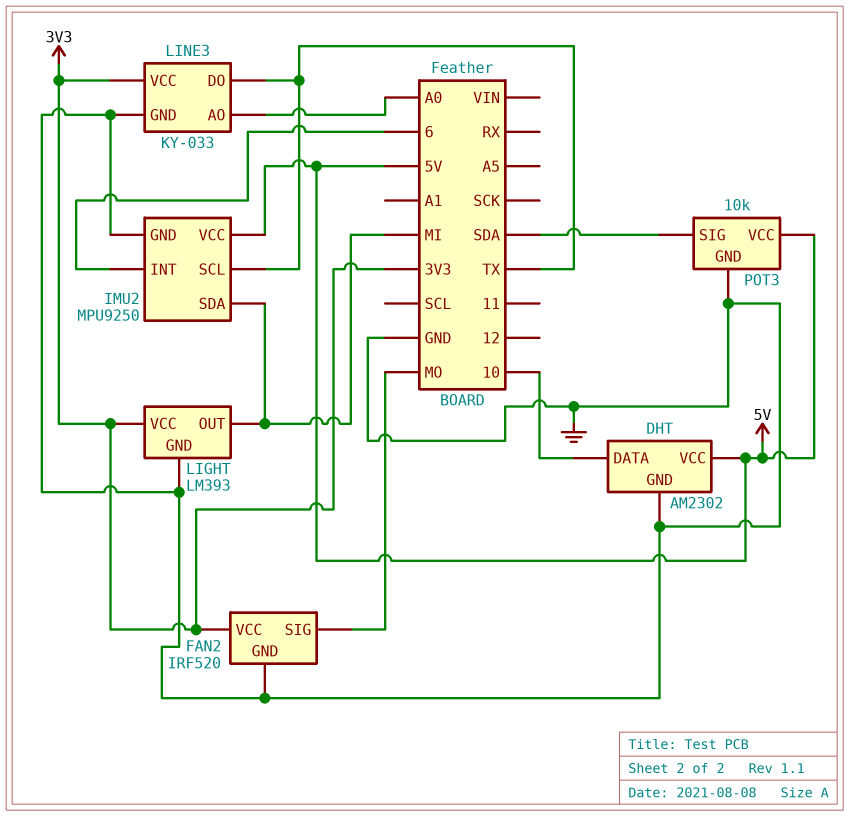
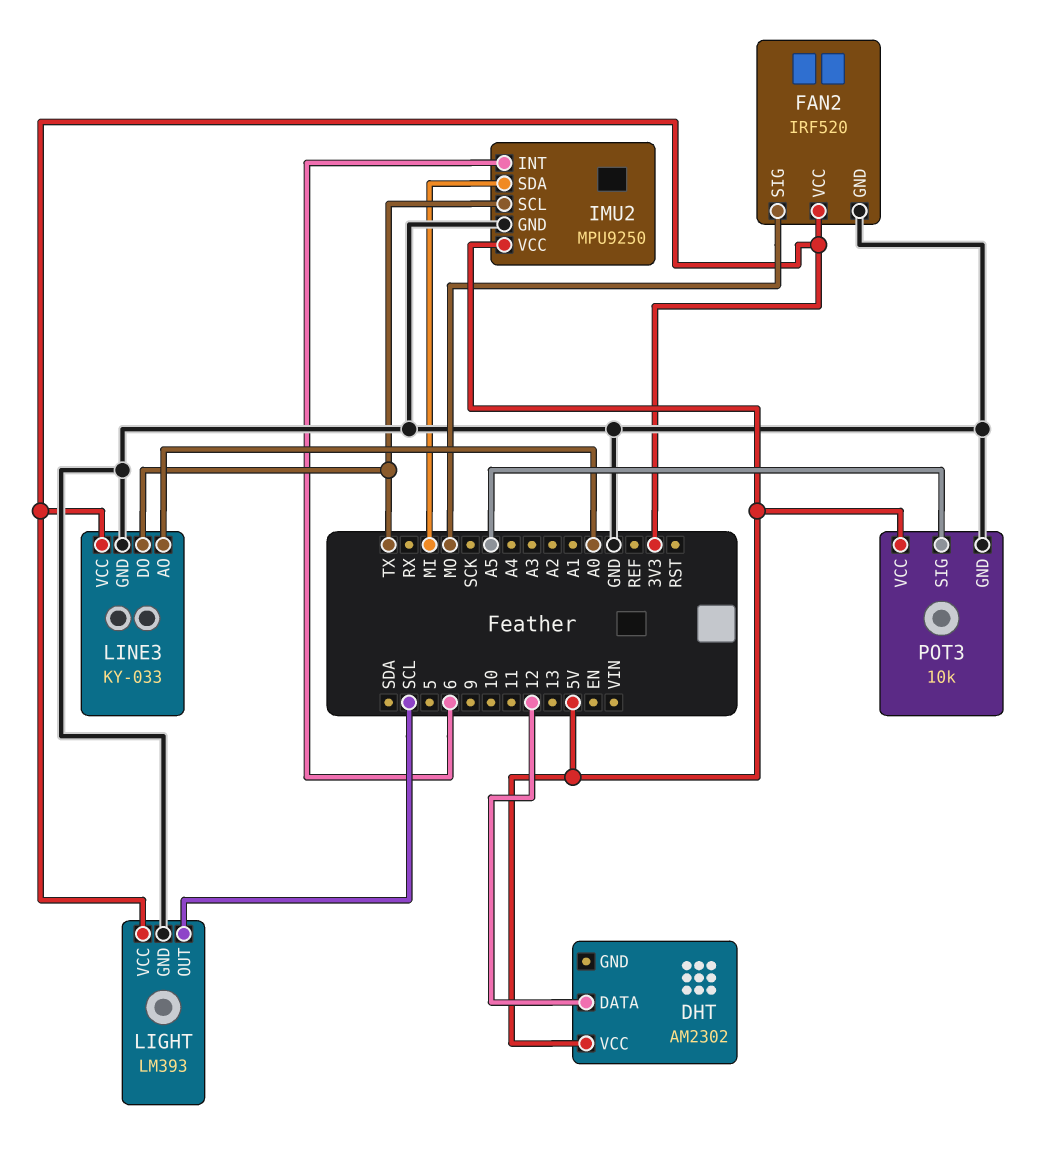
DHT pin DATA: 10 -> 12
DHT pin GND: GND -> none
LIGHT pin OUT: MI -> SCL
POT3 pin SIG: SDA -> A5

